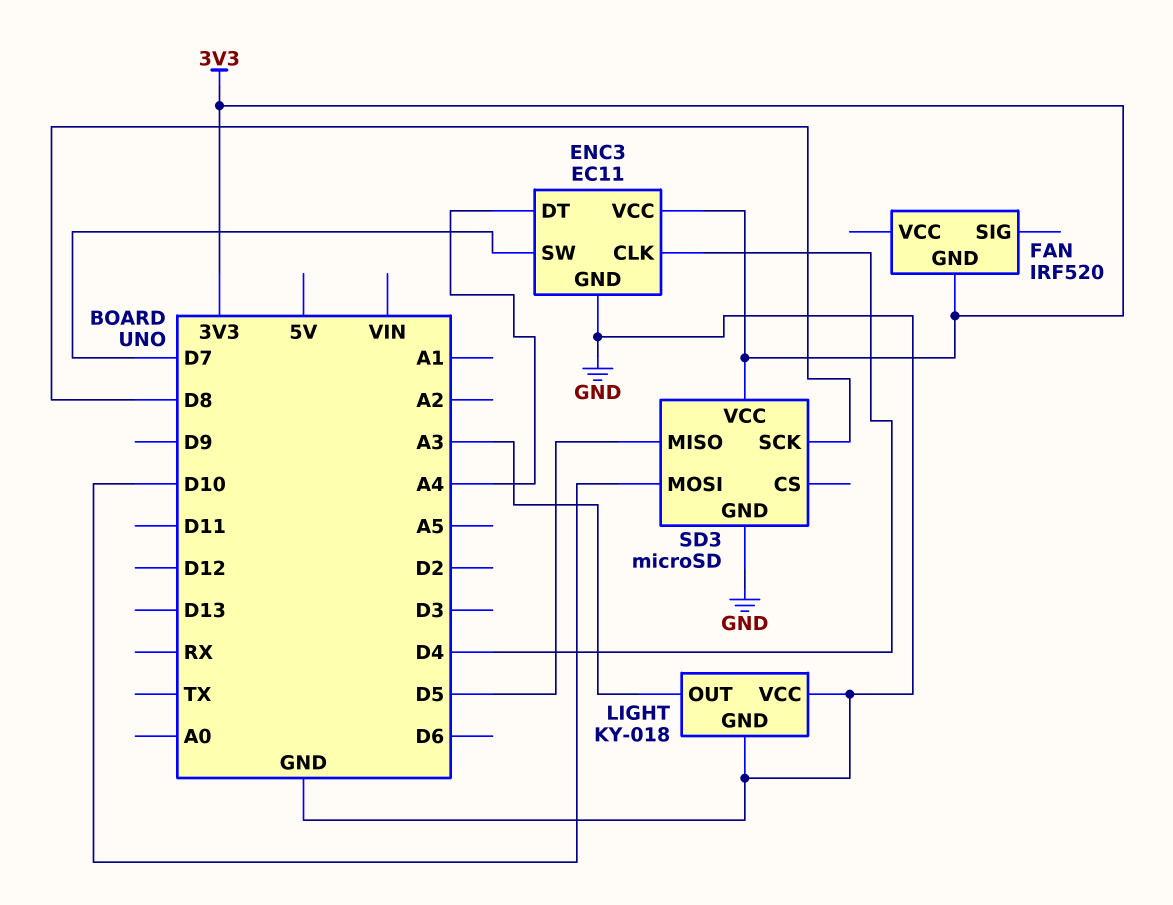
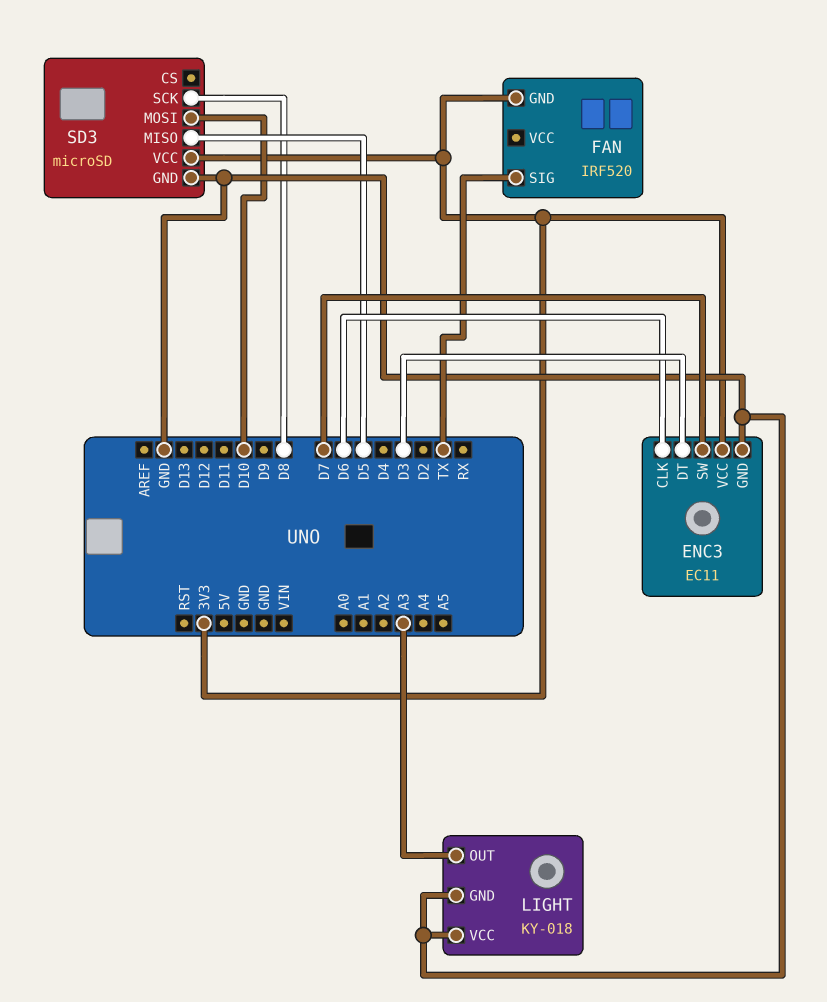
ENC3 pin CLK: D4 -> D6
ENC3 pin DT: A4 -> D3
FAN pin SIG: none -> TX

